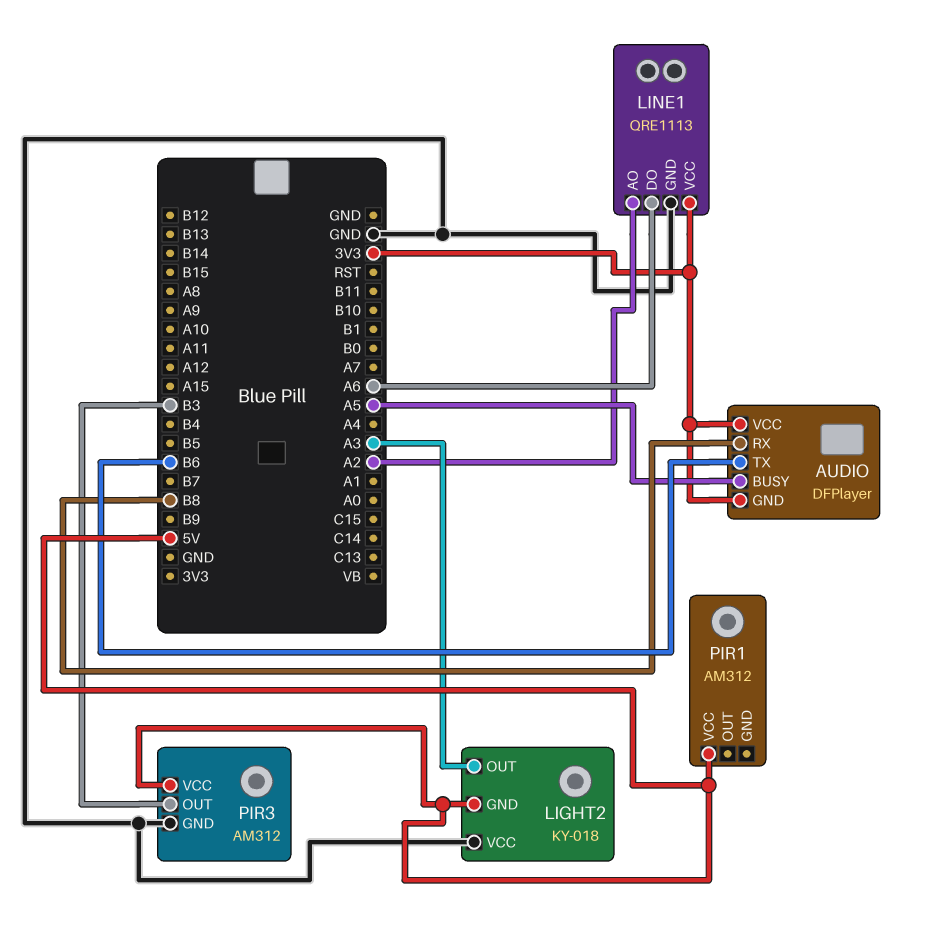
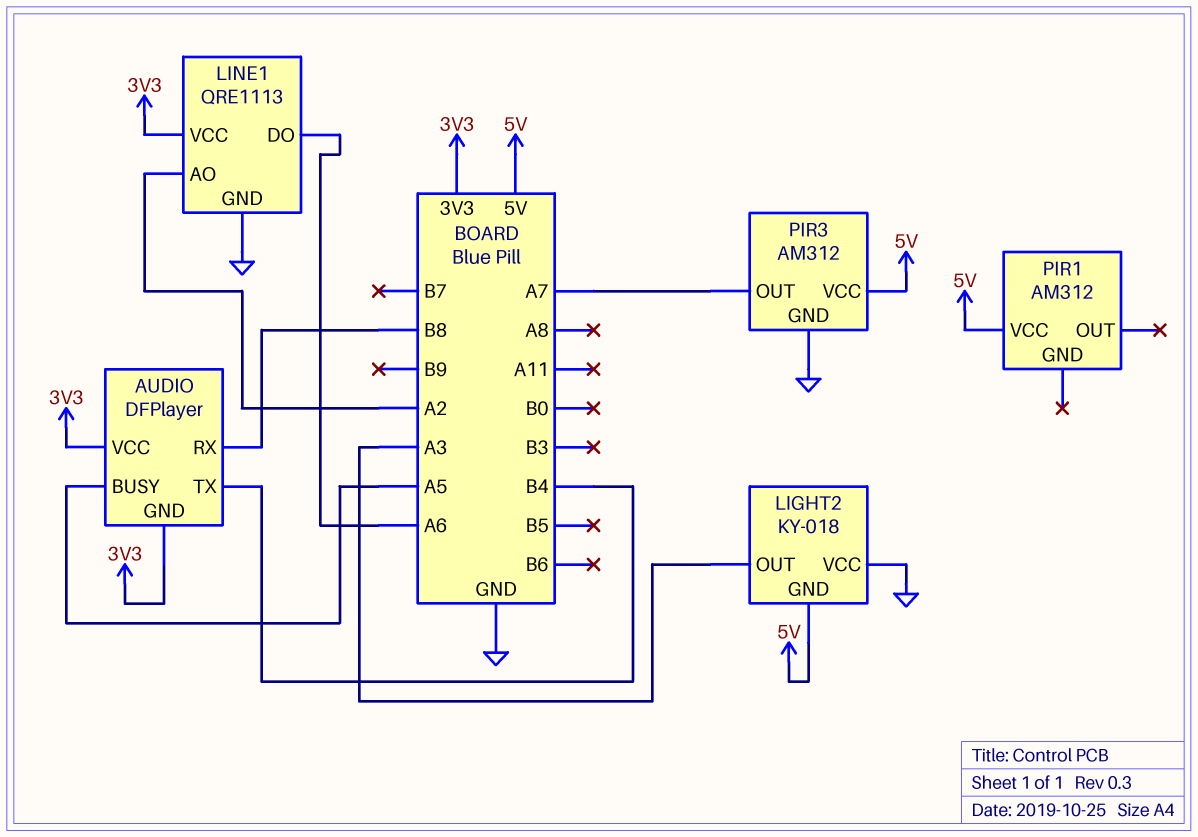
AUDIO pin TX: B6 -> B4
PIR3 pin OUT: B3 -> A7

